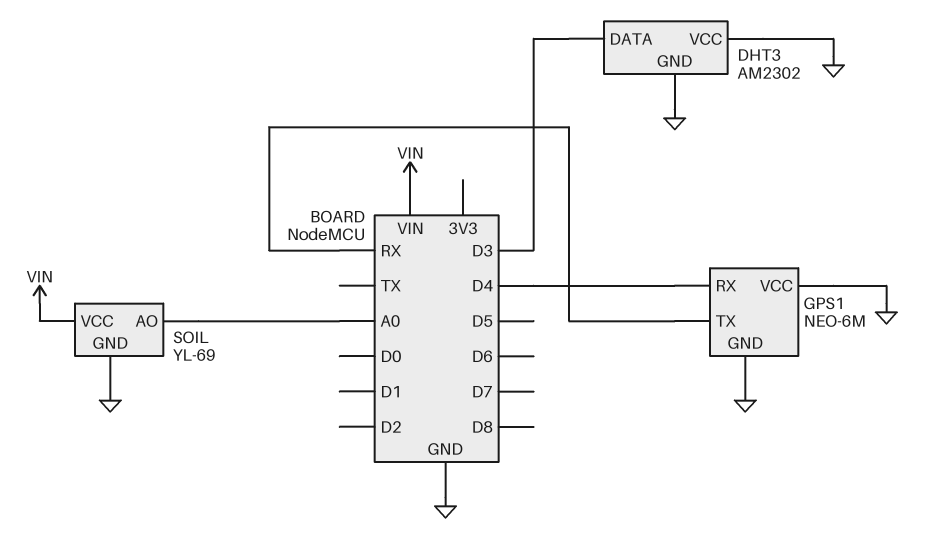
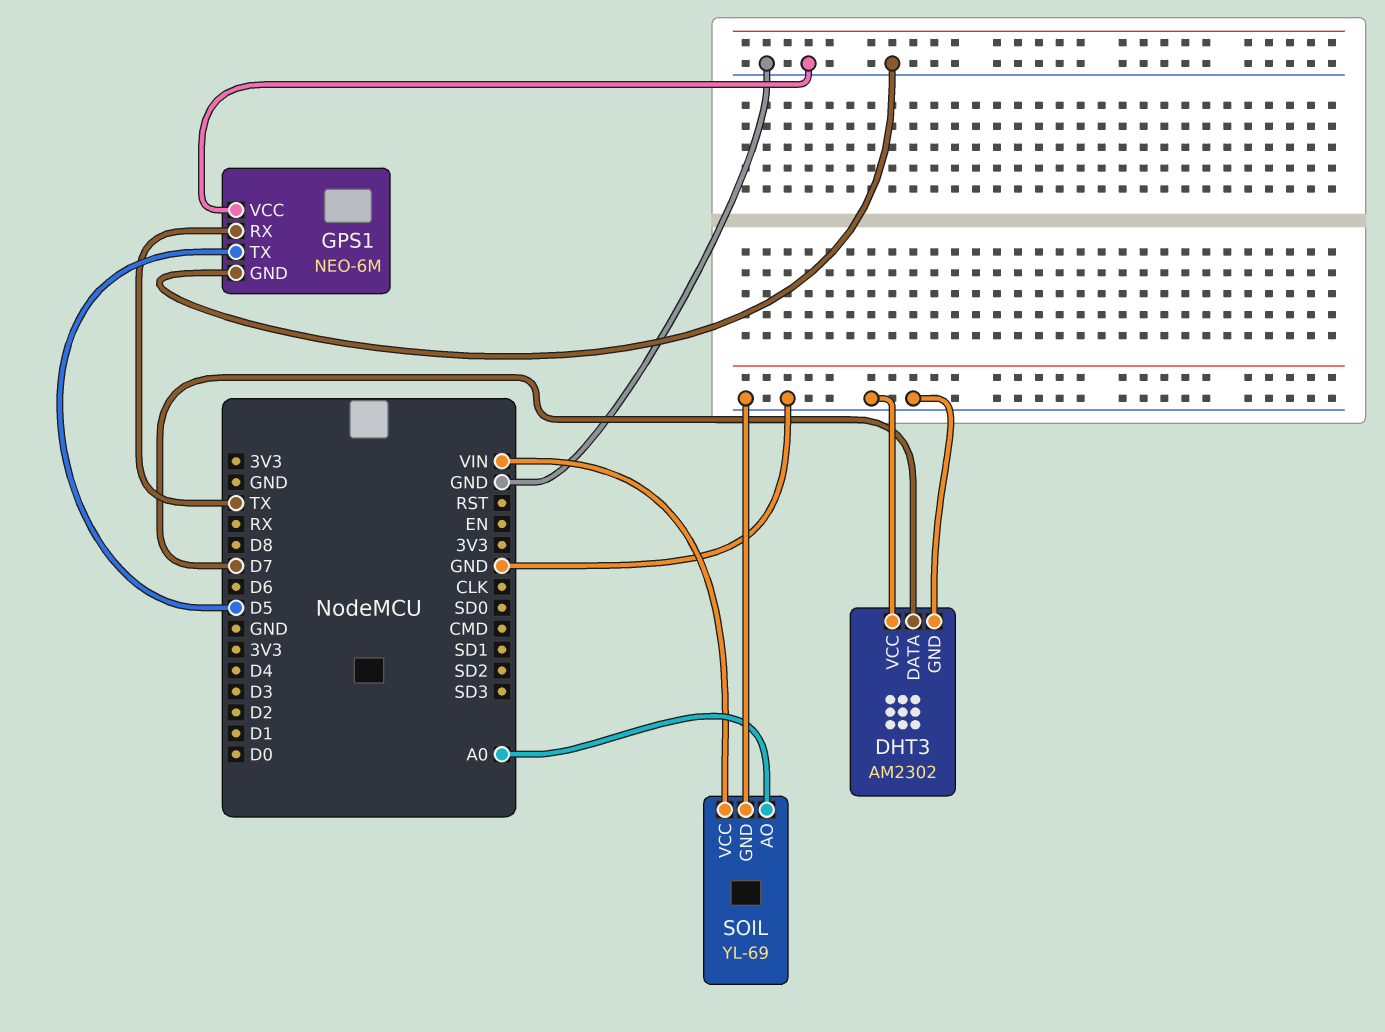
DHT3 pin DATA: D3 -> D7
GPS1 pin RX: D4 -> TX
GPS1 pin TX: RX -> D5

